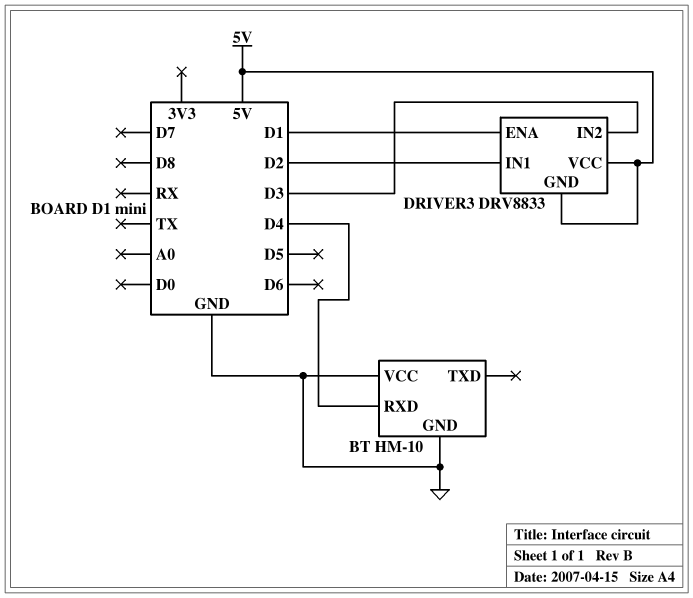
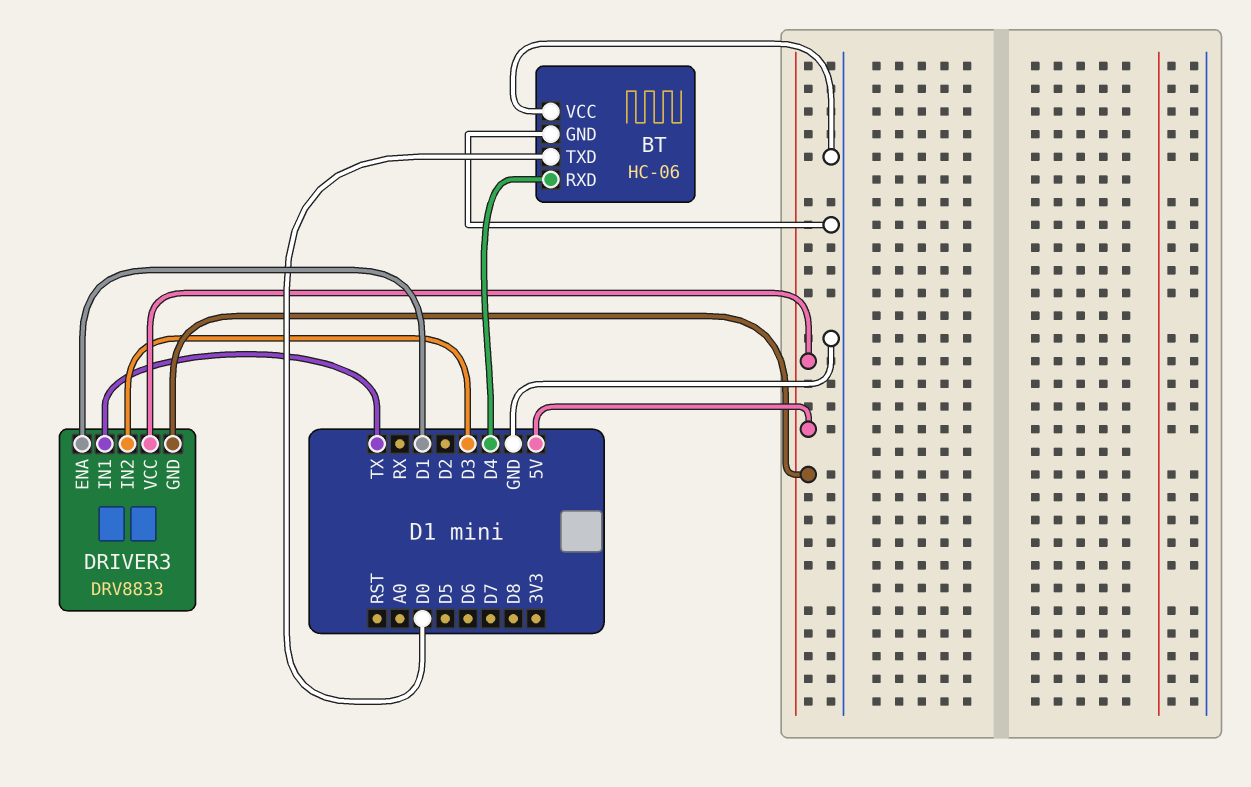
BT: HM-10 -> HC-06
BT pin TXD: none -> D0
DRIVER3 pin IN1: D2 -> TX

